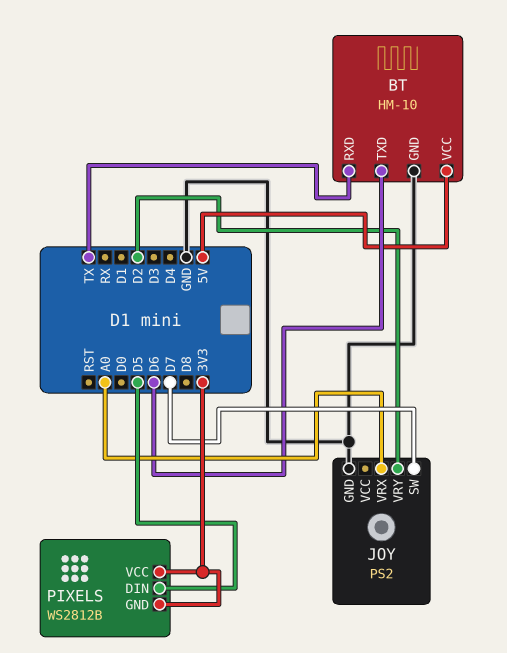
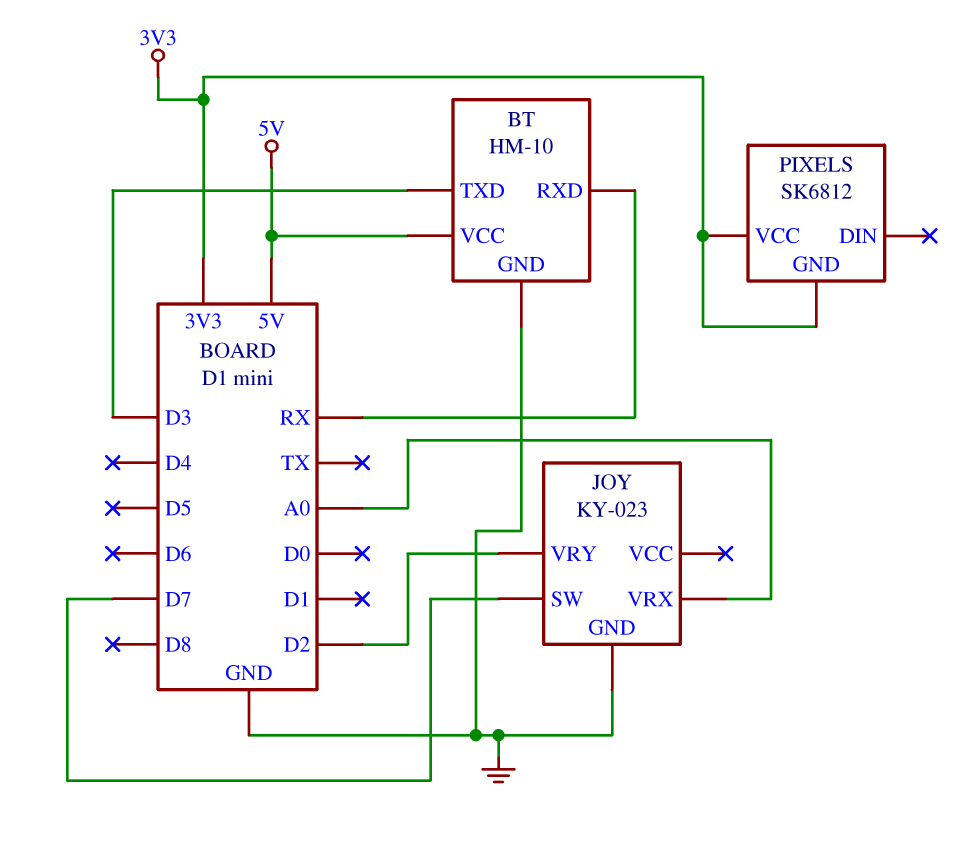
BT pin RXD: TX -> RX
BT pin TXD: D6 -> D3
JOY: PS2 -> KY-023
PIXELS: WS2812B -> SK6812
PIXELS pin DIN: D5 -> none

